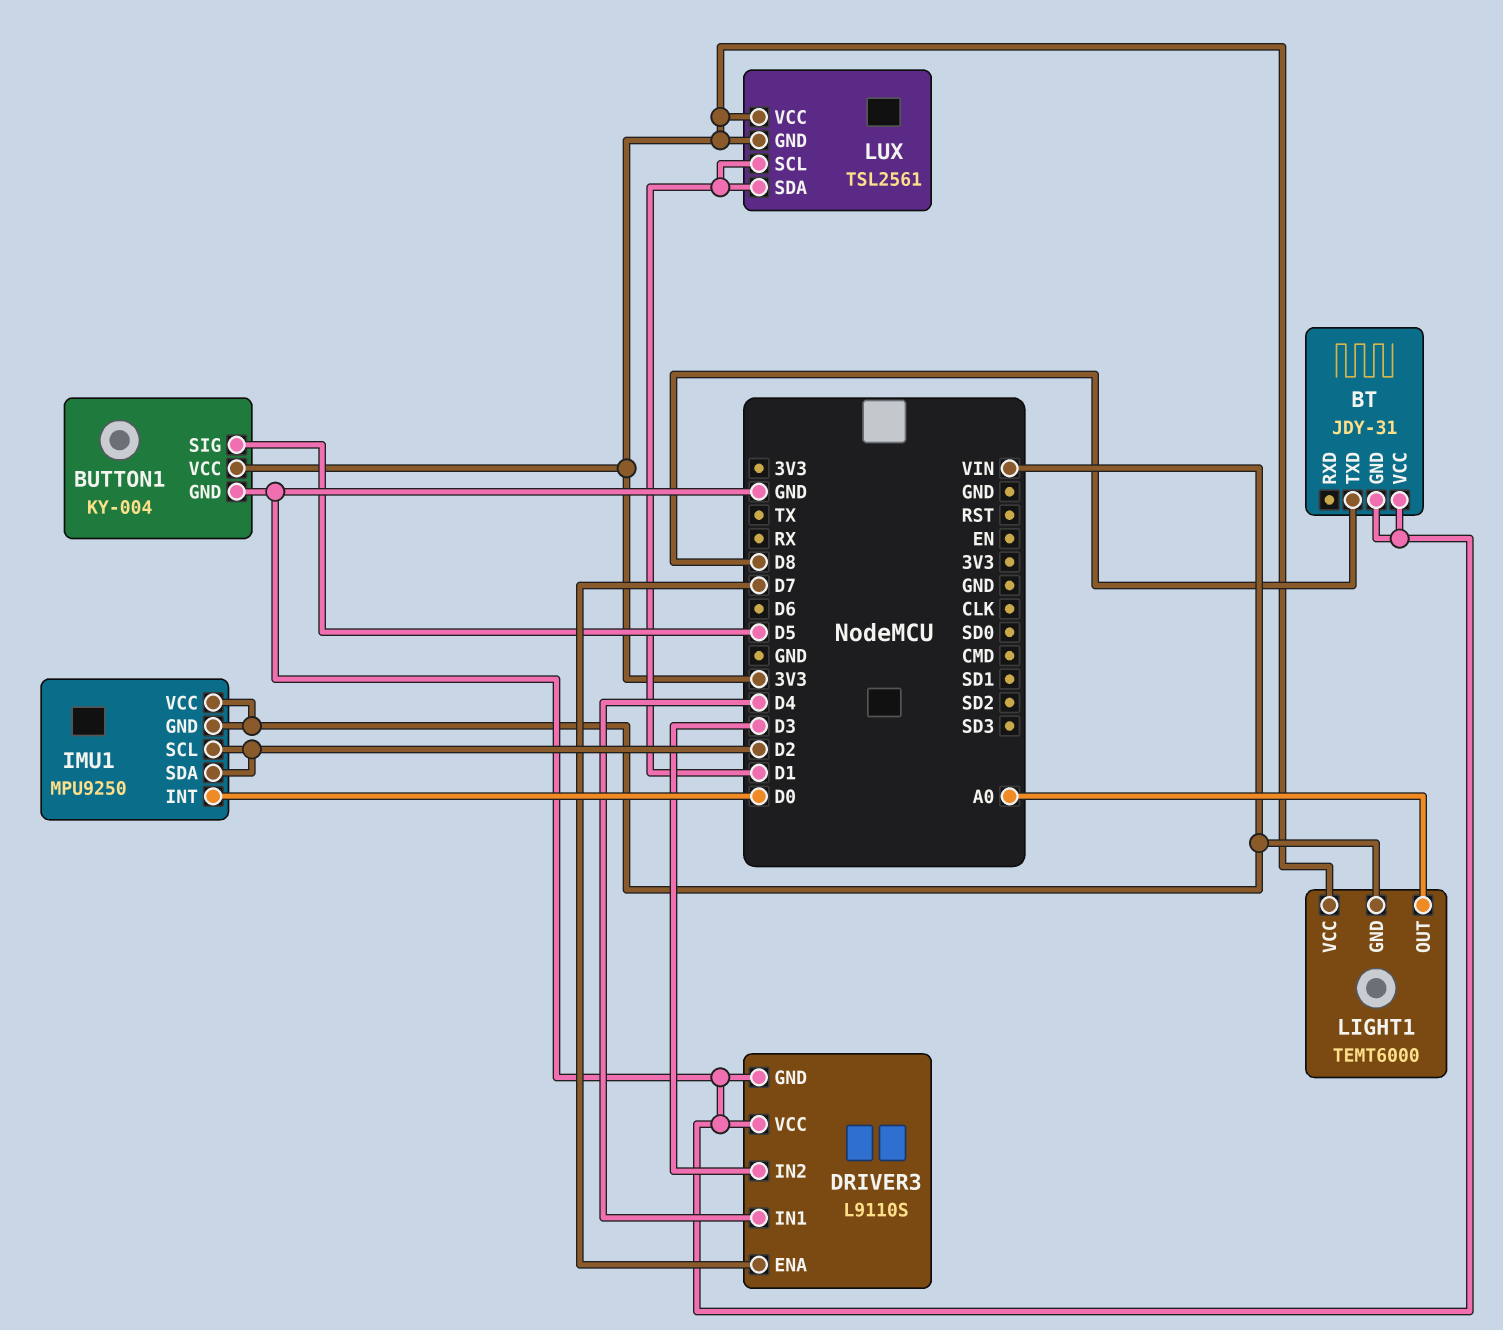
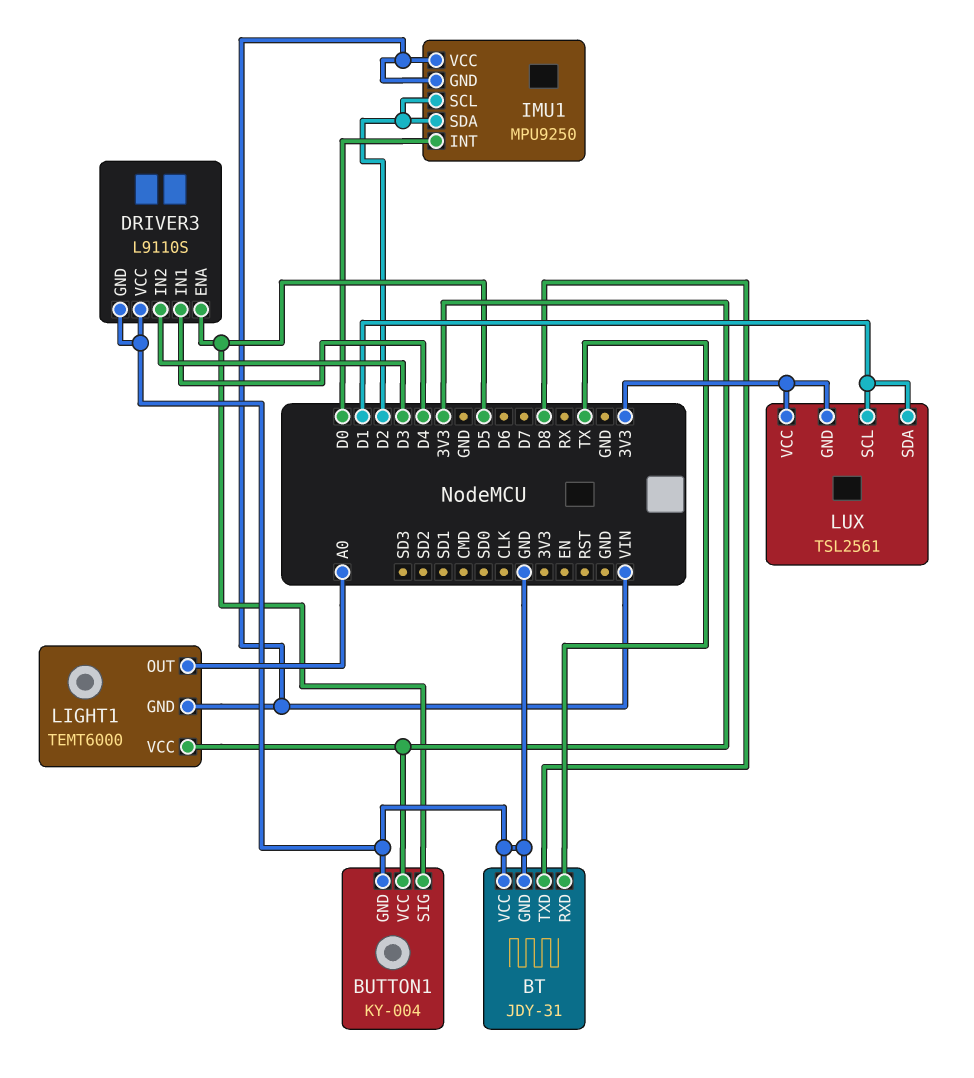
BT pin RXD: none -> TX
DRIVER3 pin ENA: D7 -> D5

